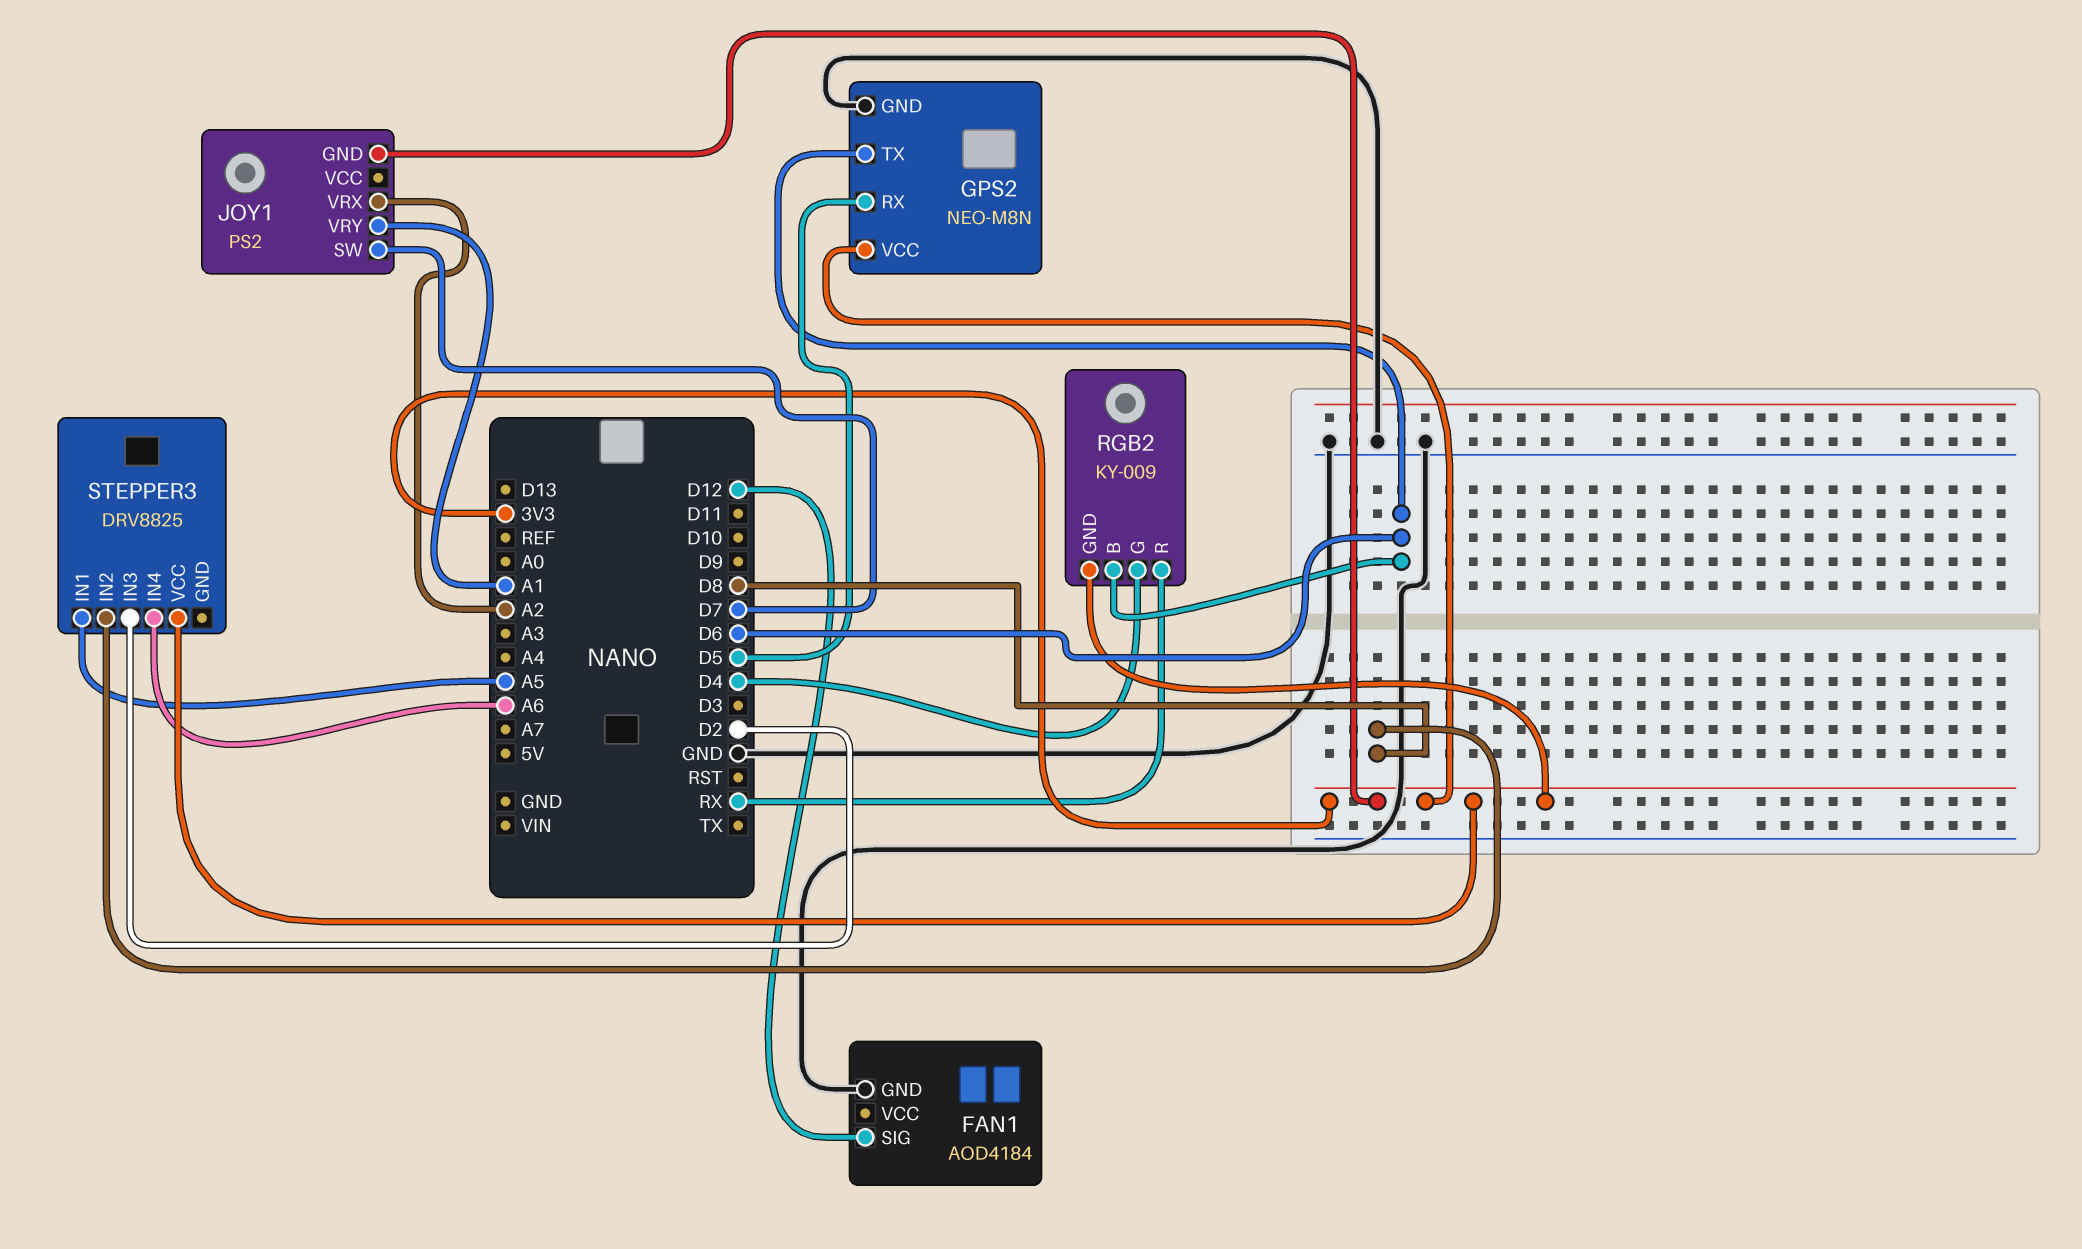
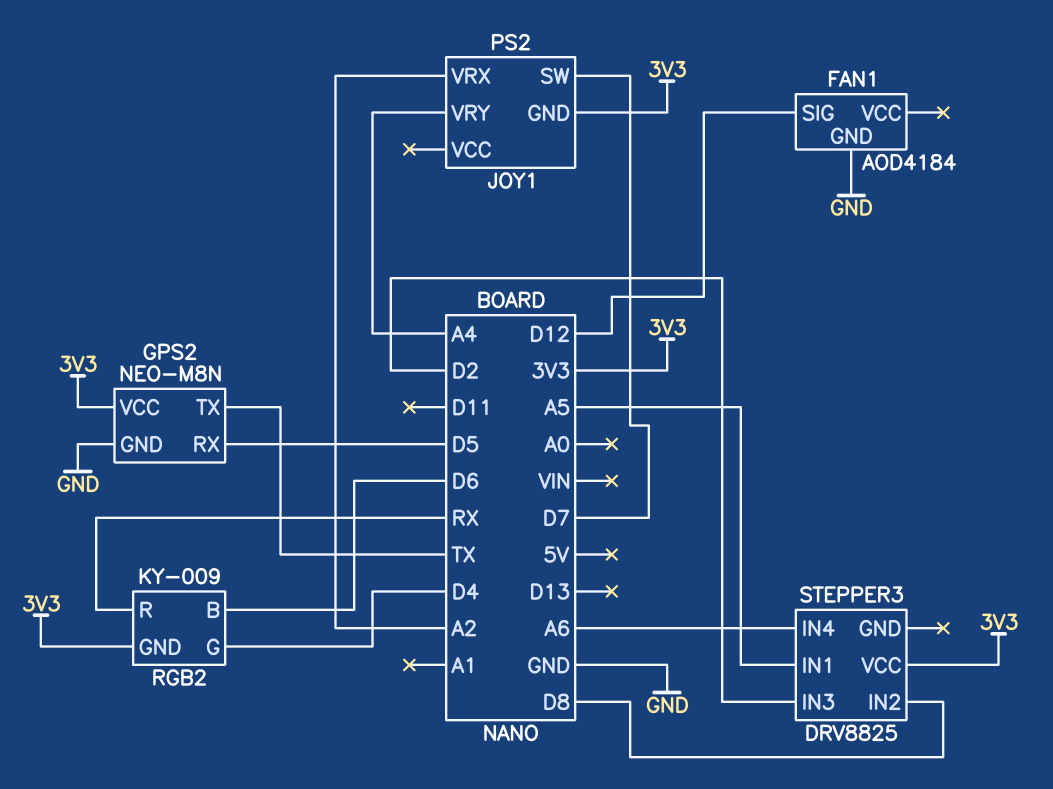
GPS2 pin TX: D6 -> TX
JOY1 pin VRY: A1 -> A4

